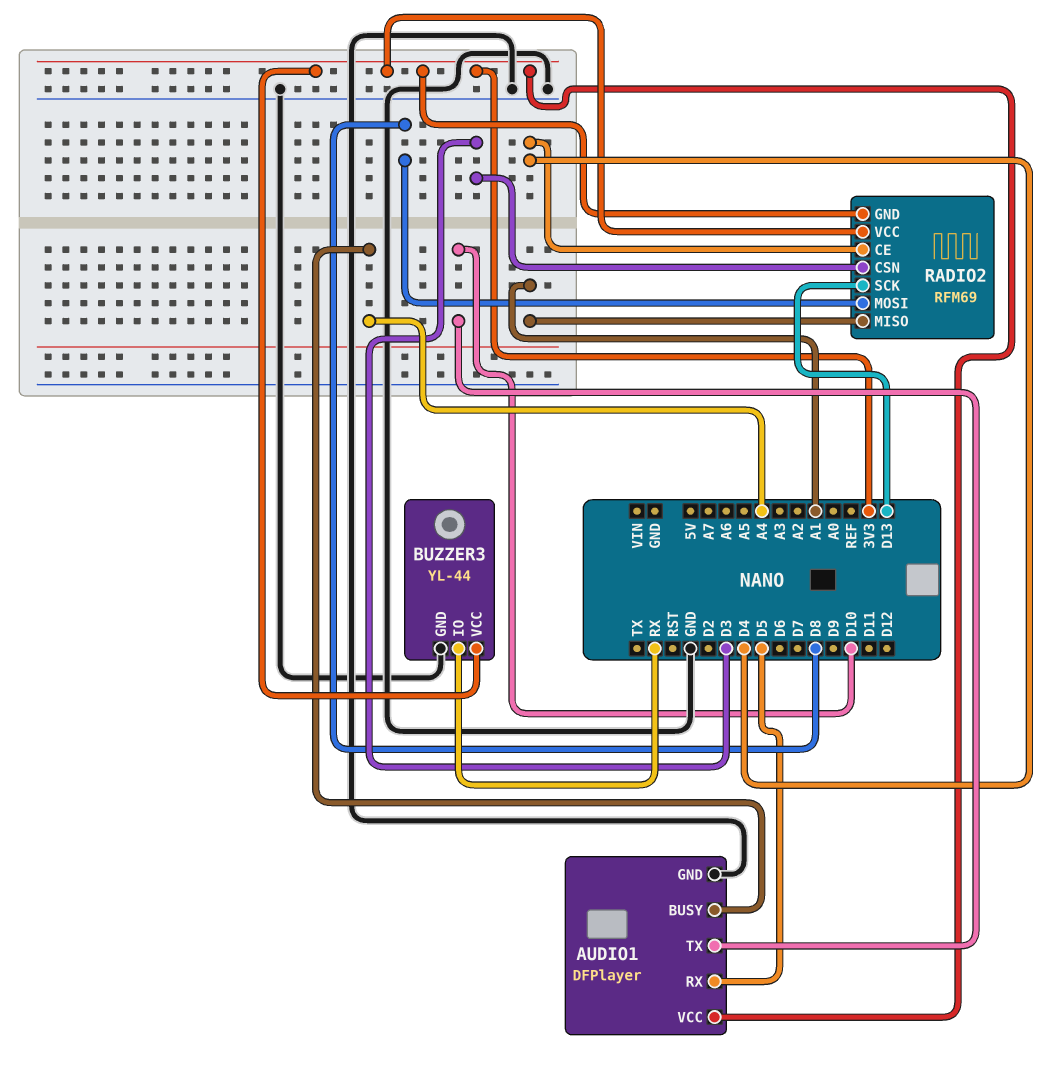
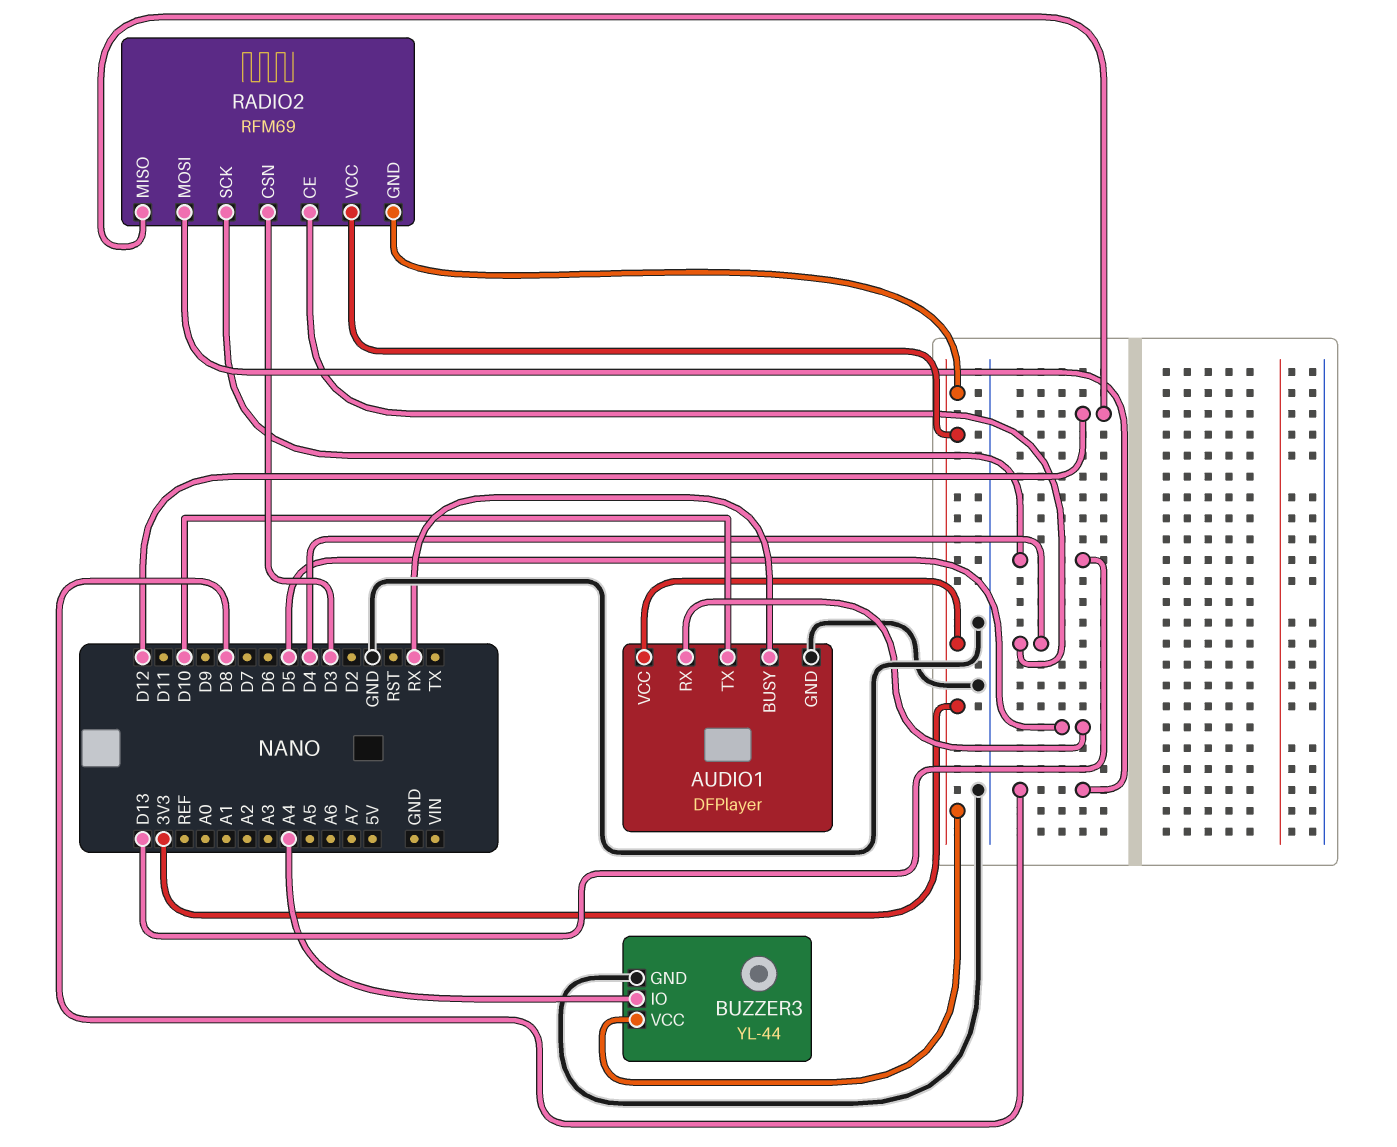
AUDIO1 pin BUSY: A4 -> RX
BUZZER3 pin IO: RX -> A4
RADIO2 pin MISO: A1 -> D12

